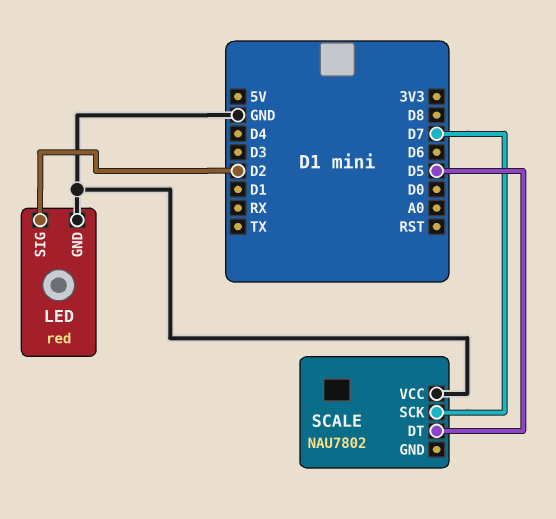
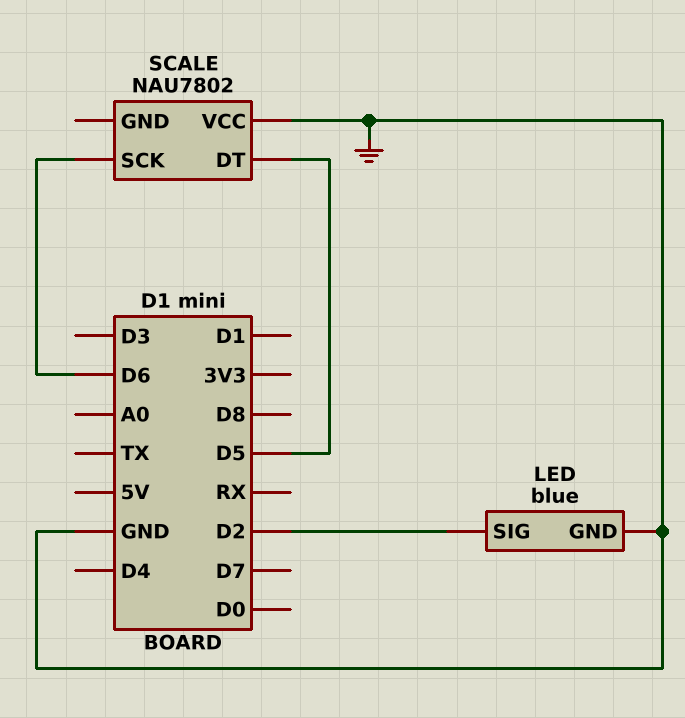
LED: red -> blue
SCALE pin SCK: D7 -> D6

